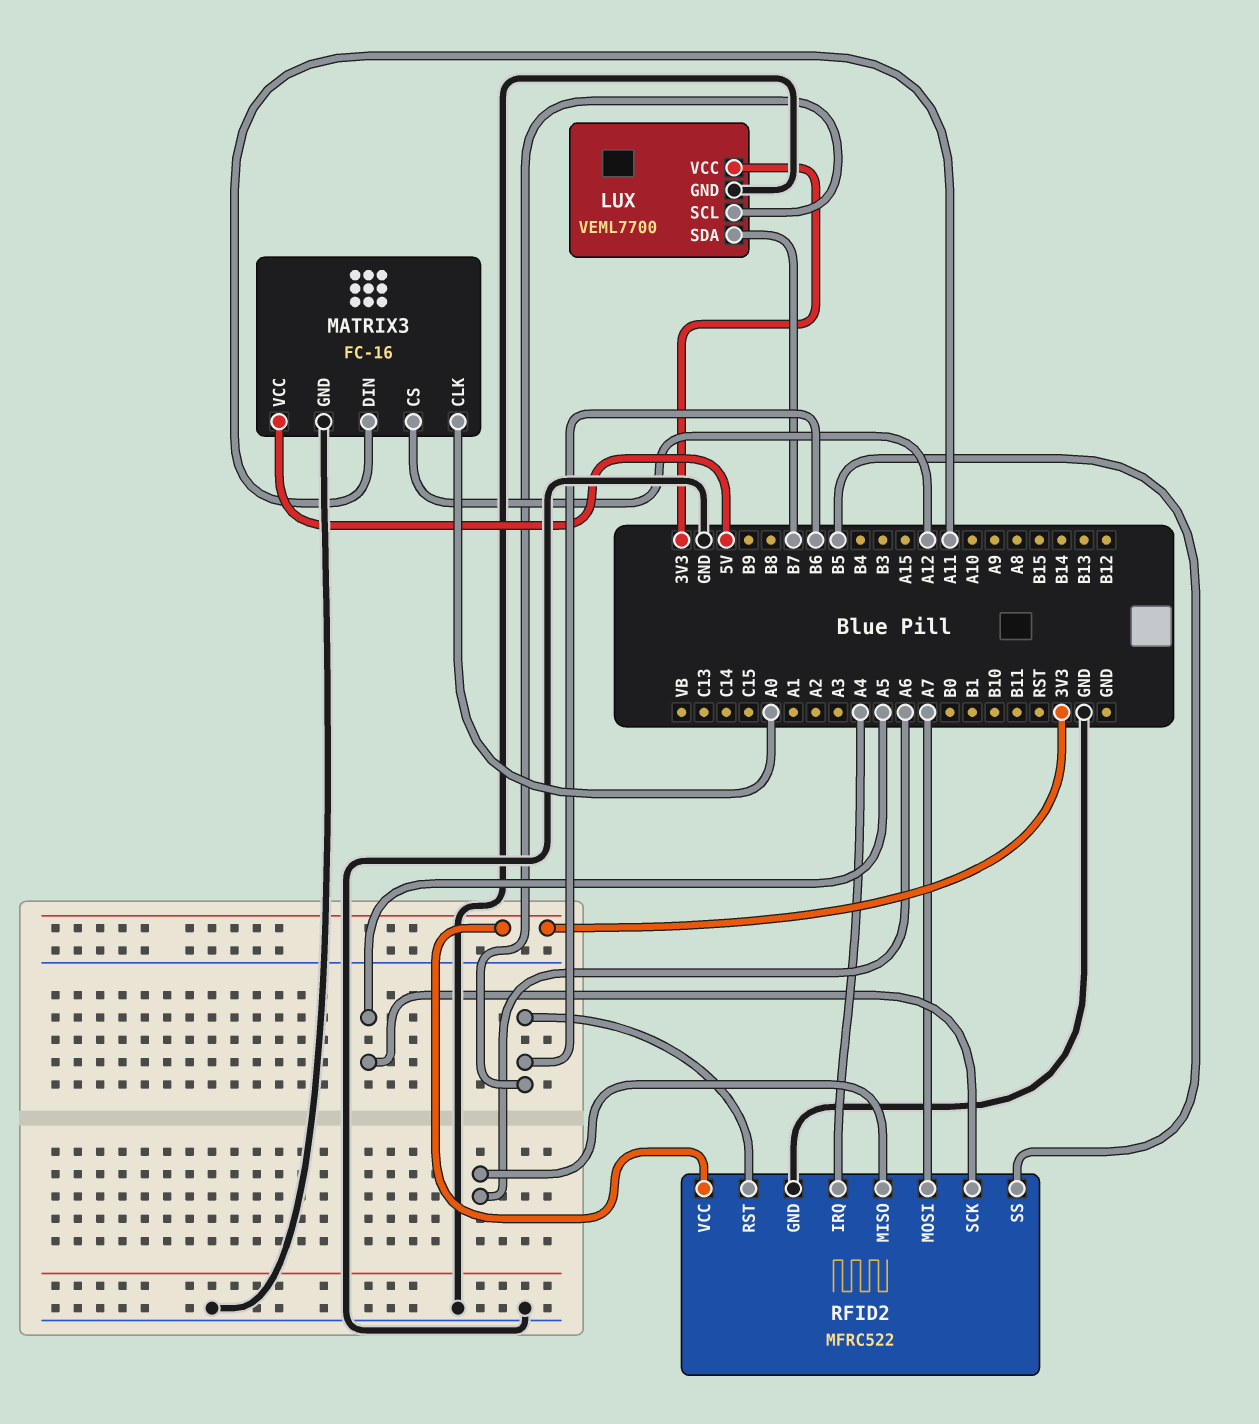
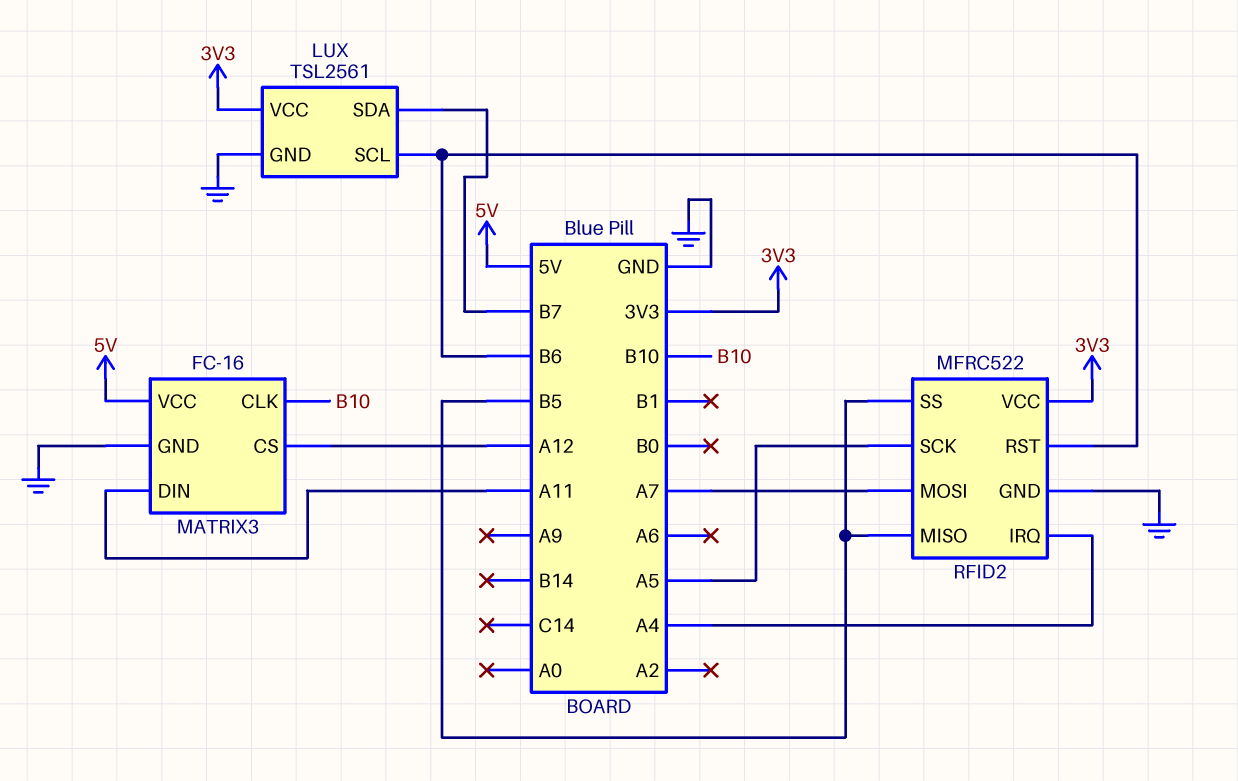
LUX: VEML7700 -> TSL2561
MATRIX3 pin CLK: A0 -> B10
RFID2 pin MISO: A6 -> B5

